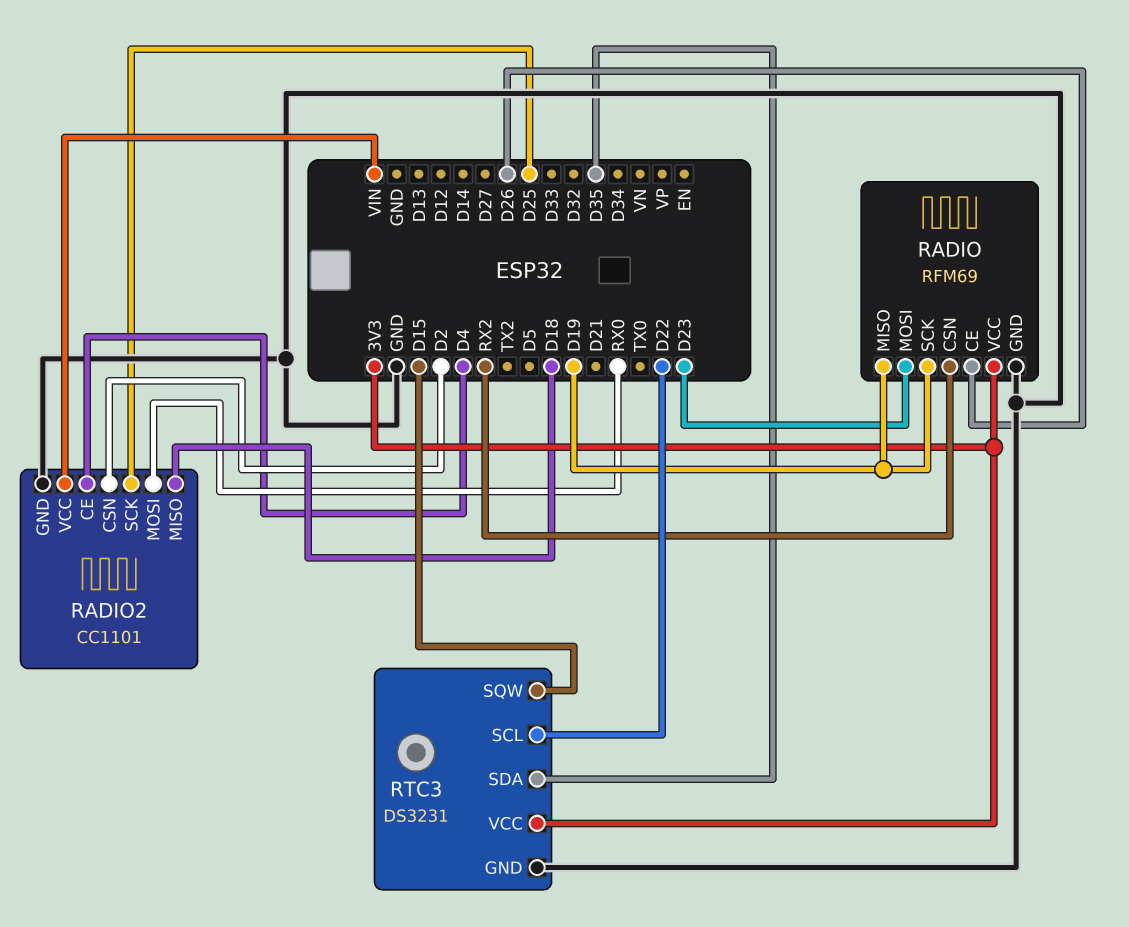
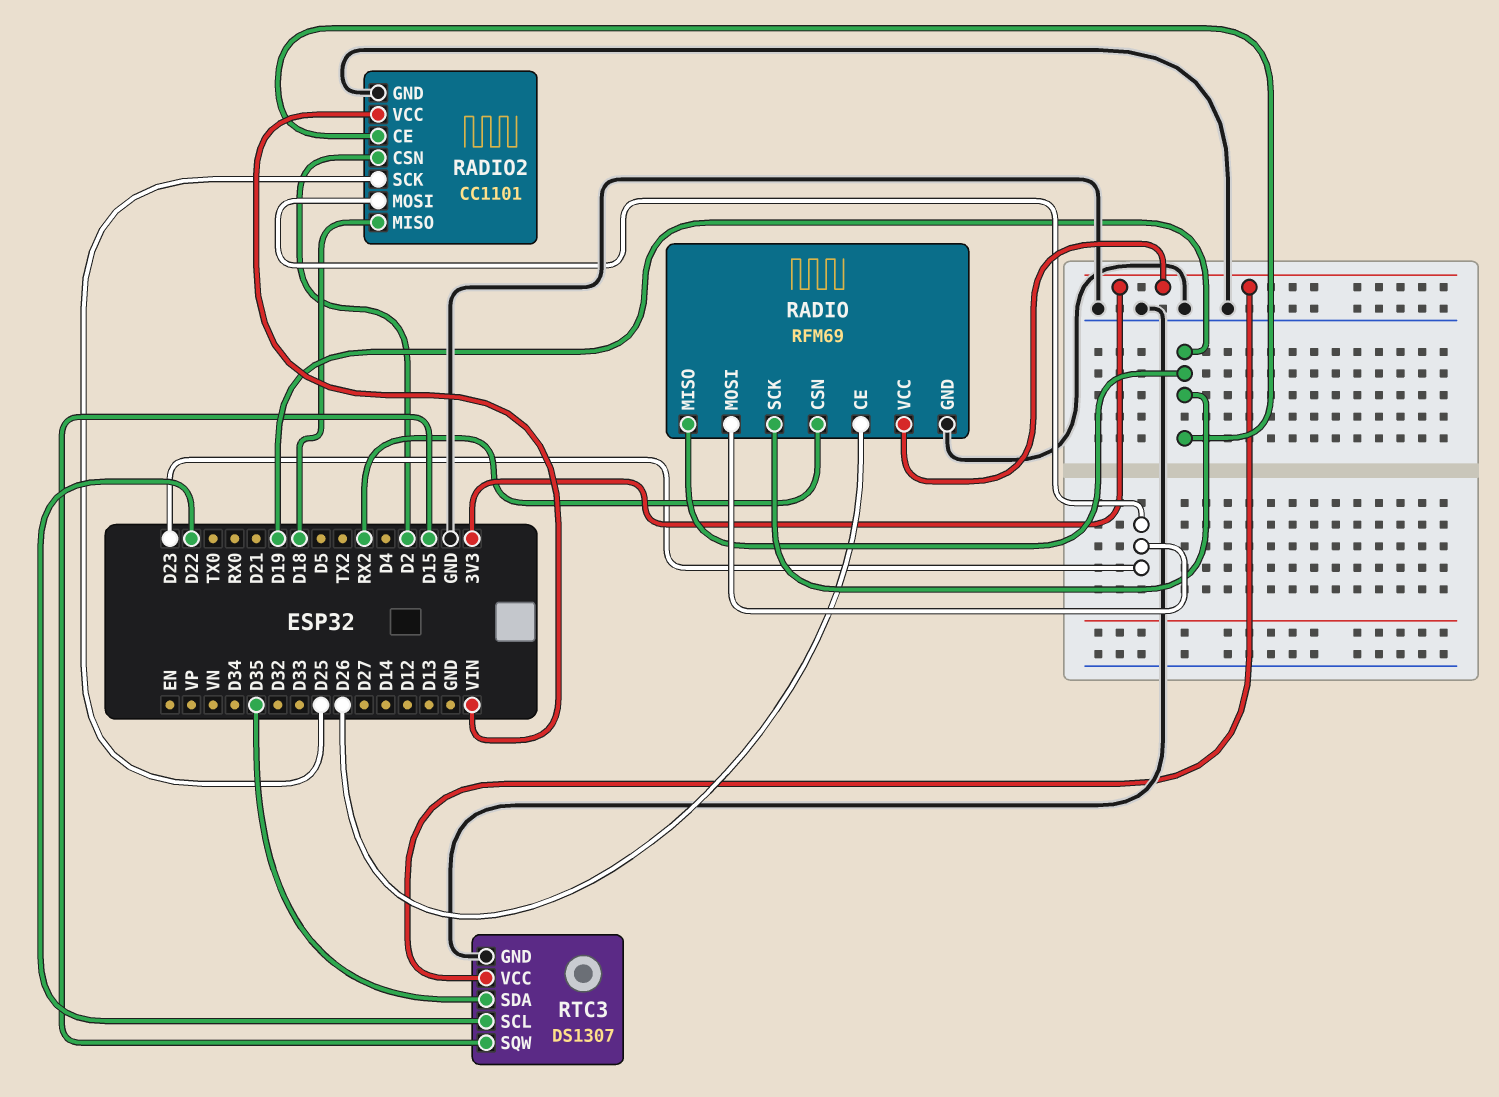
RADIO2 pin CE: D4 -> D19
RADIO2 pin MOSI: RX0 -> D23
RTC3: DS3231 -> DS1307

